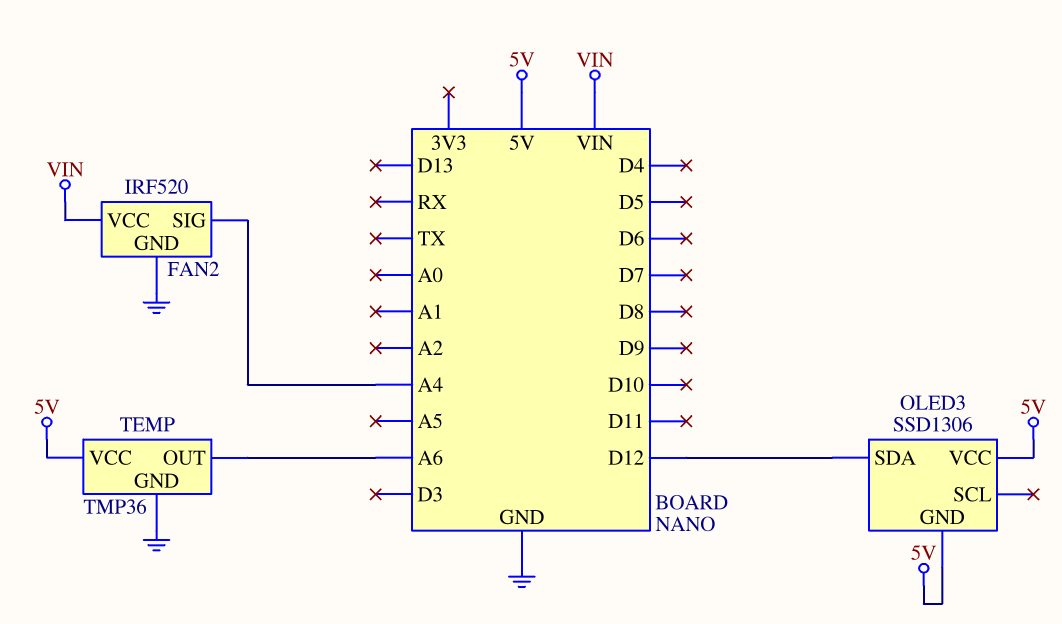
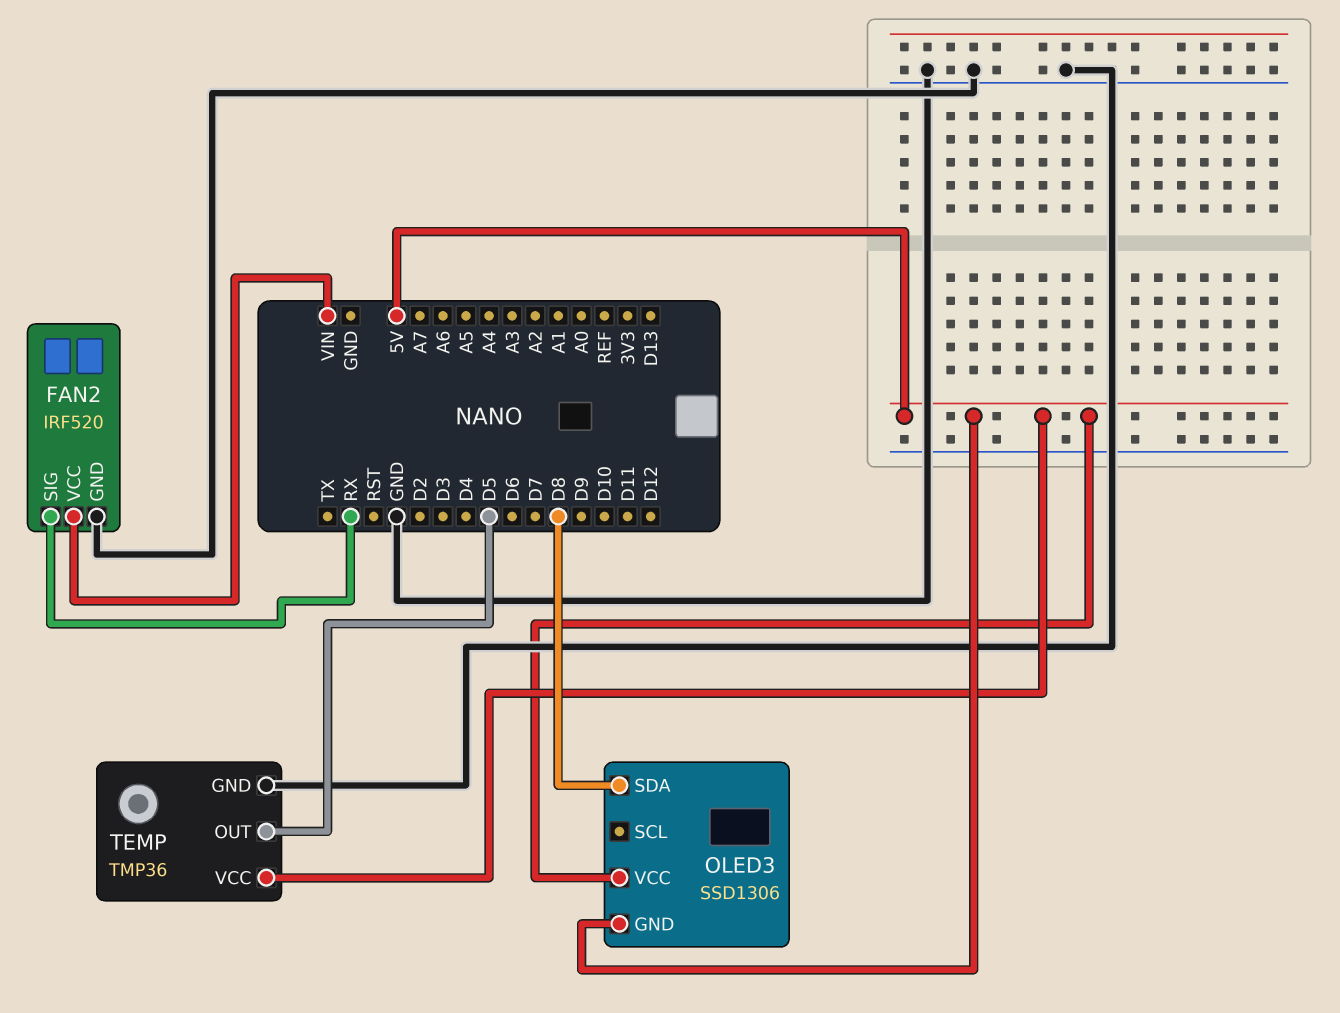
FAN2 pin SIG: A4 -> RX
OLED3 pin SDA: D12 -> D8
TEMP pin OUT: A6 -> D5

